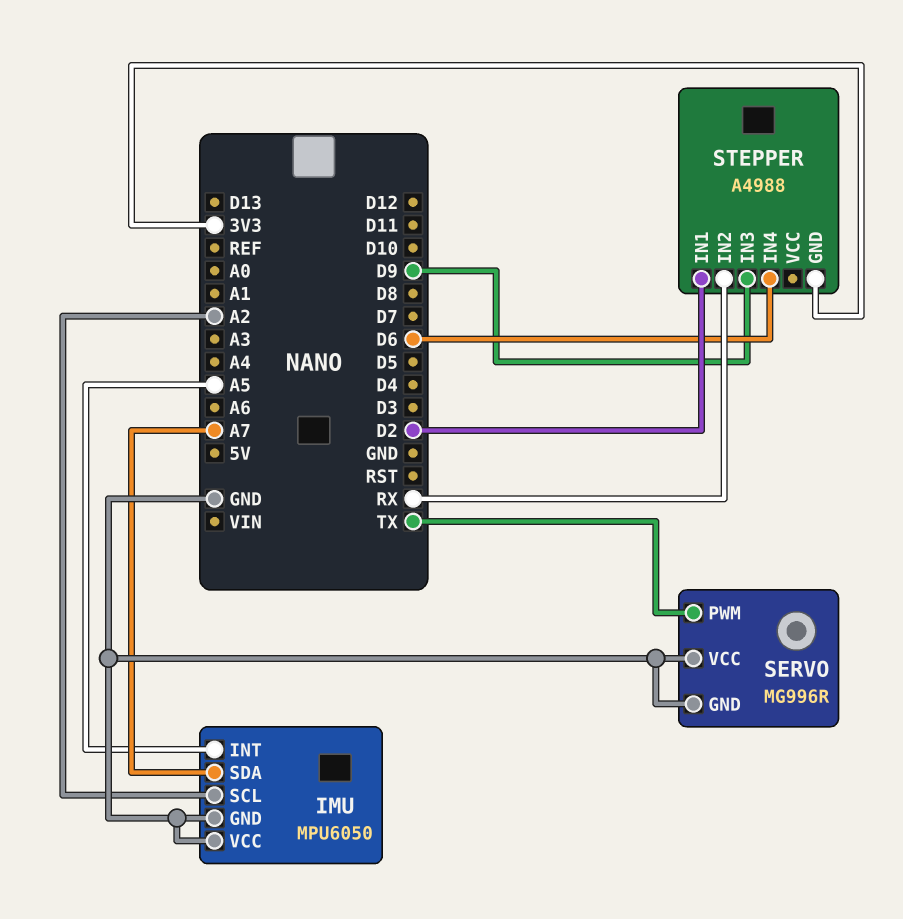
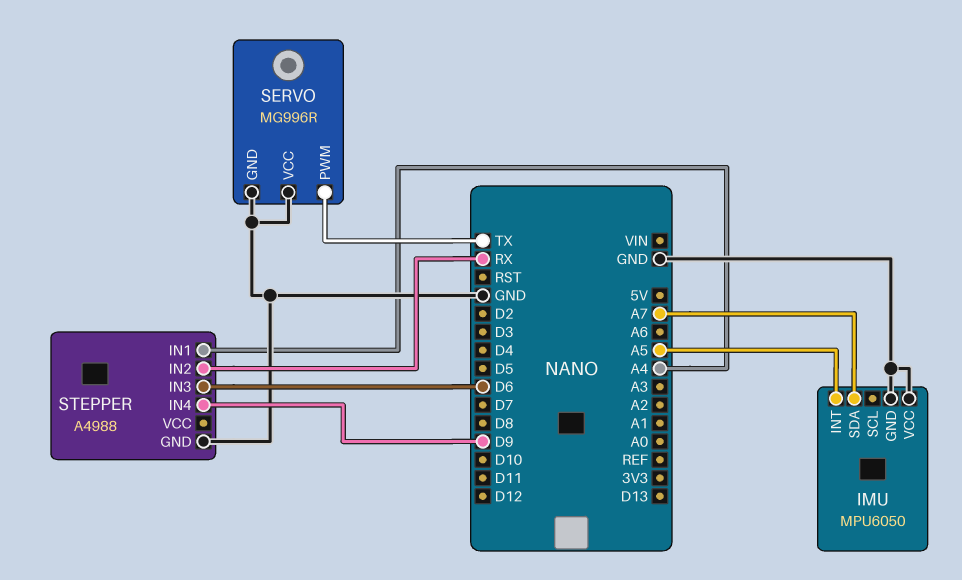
IMU pin SCL: A2 -> none
STEPPER pin GND: 3V3 -> GND
STEPPER pin IN1: D2 -> A4
STEPPER pin IN3: D9 -> D6
STEPPER pin IN4: D6 -> D9

